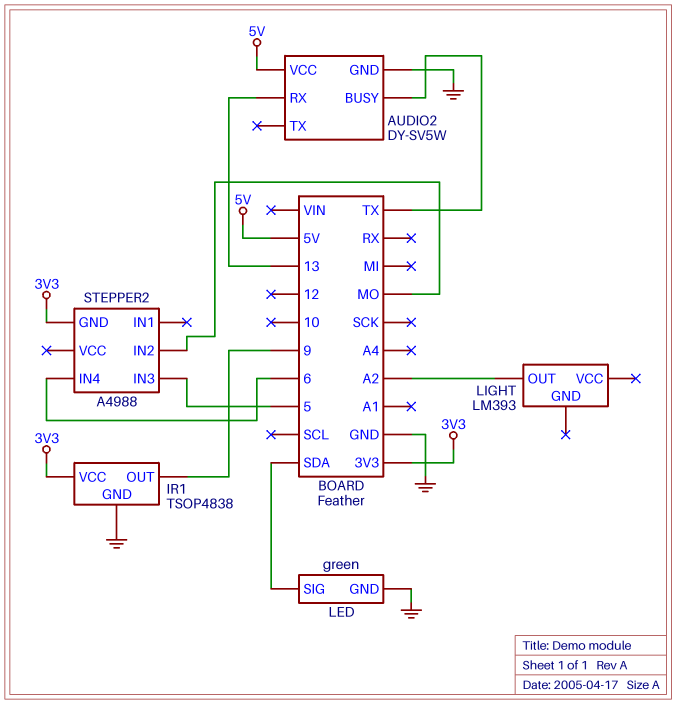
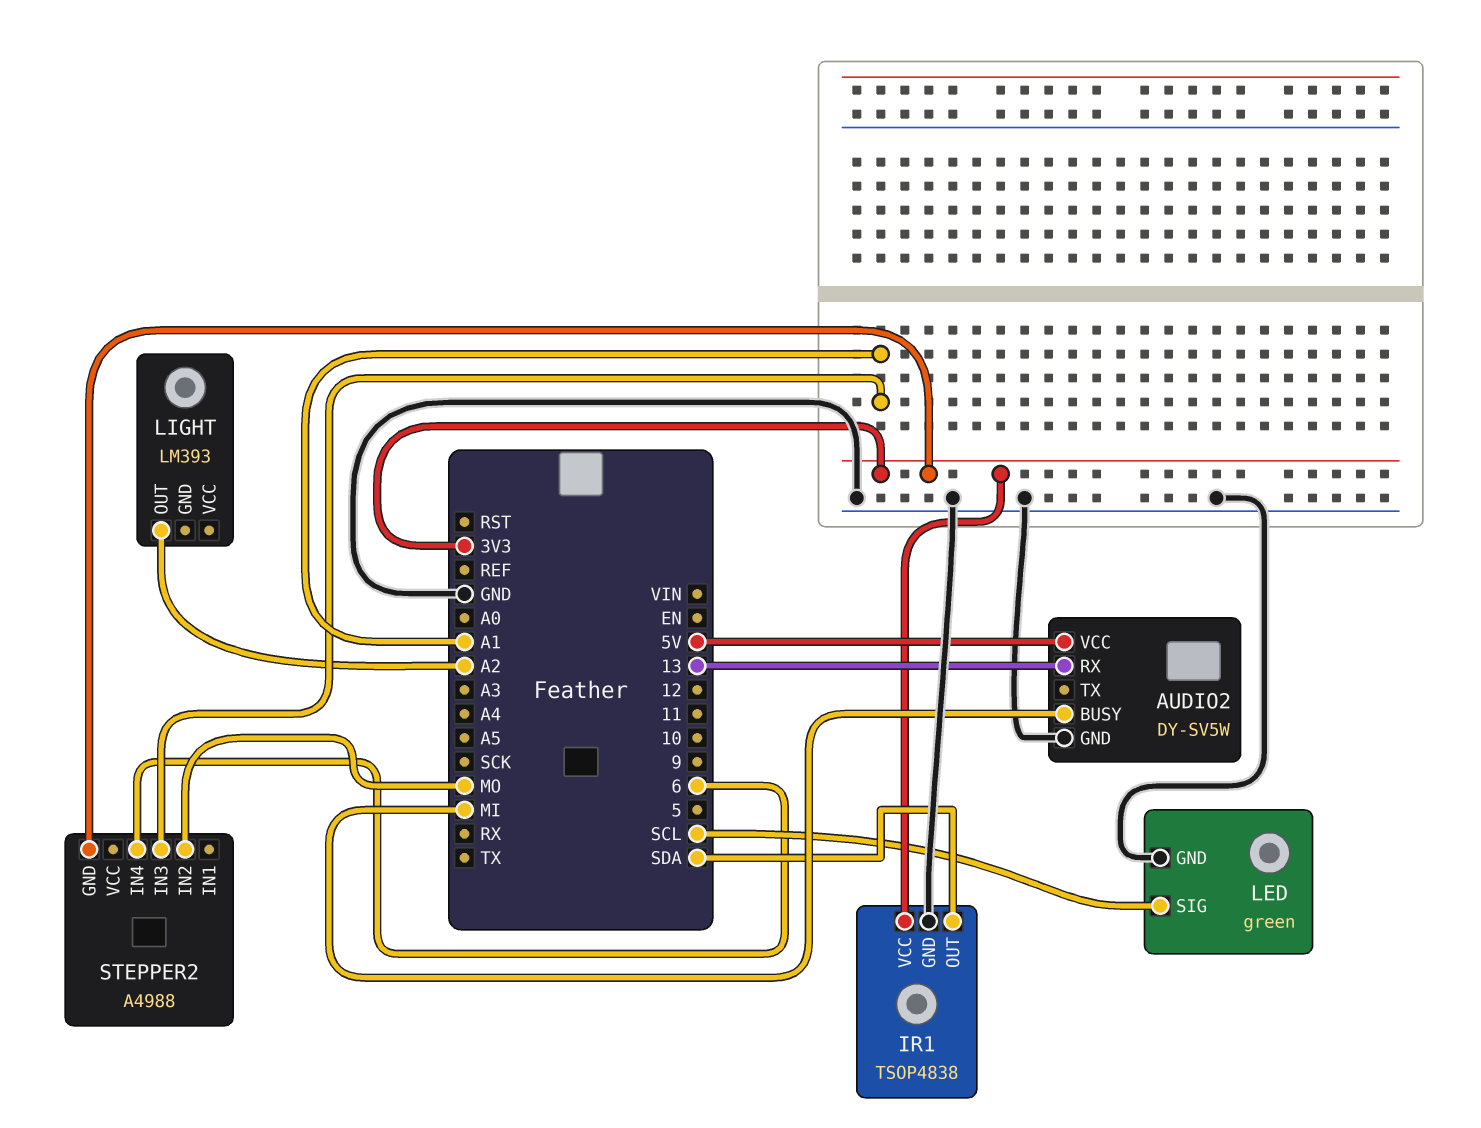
AUDIO2 pin BUSY: TX -> MI
IR1 pin OUT: 9 -> SDA
LED pin SIG: SDA -> SCL
STEPPER2 pin IN3: 5 -> A1

